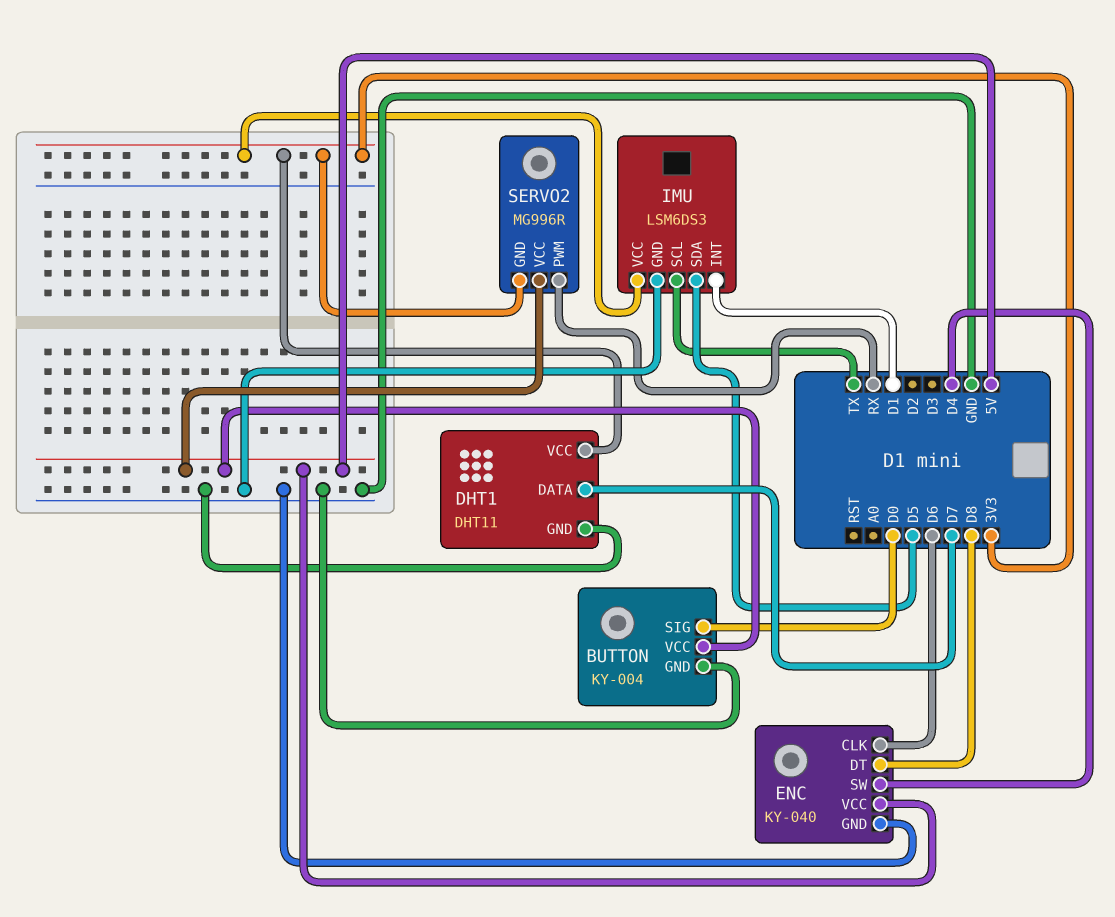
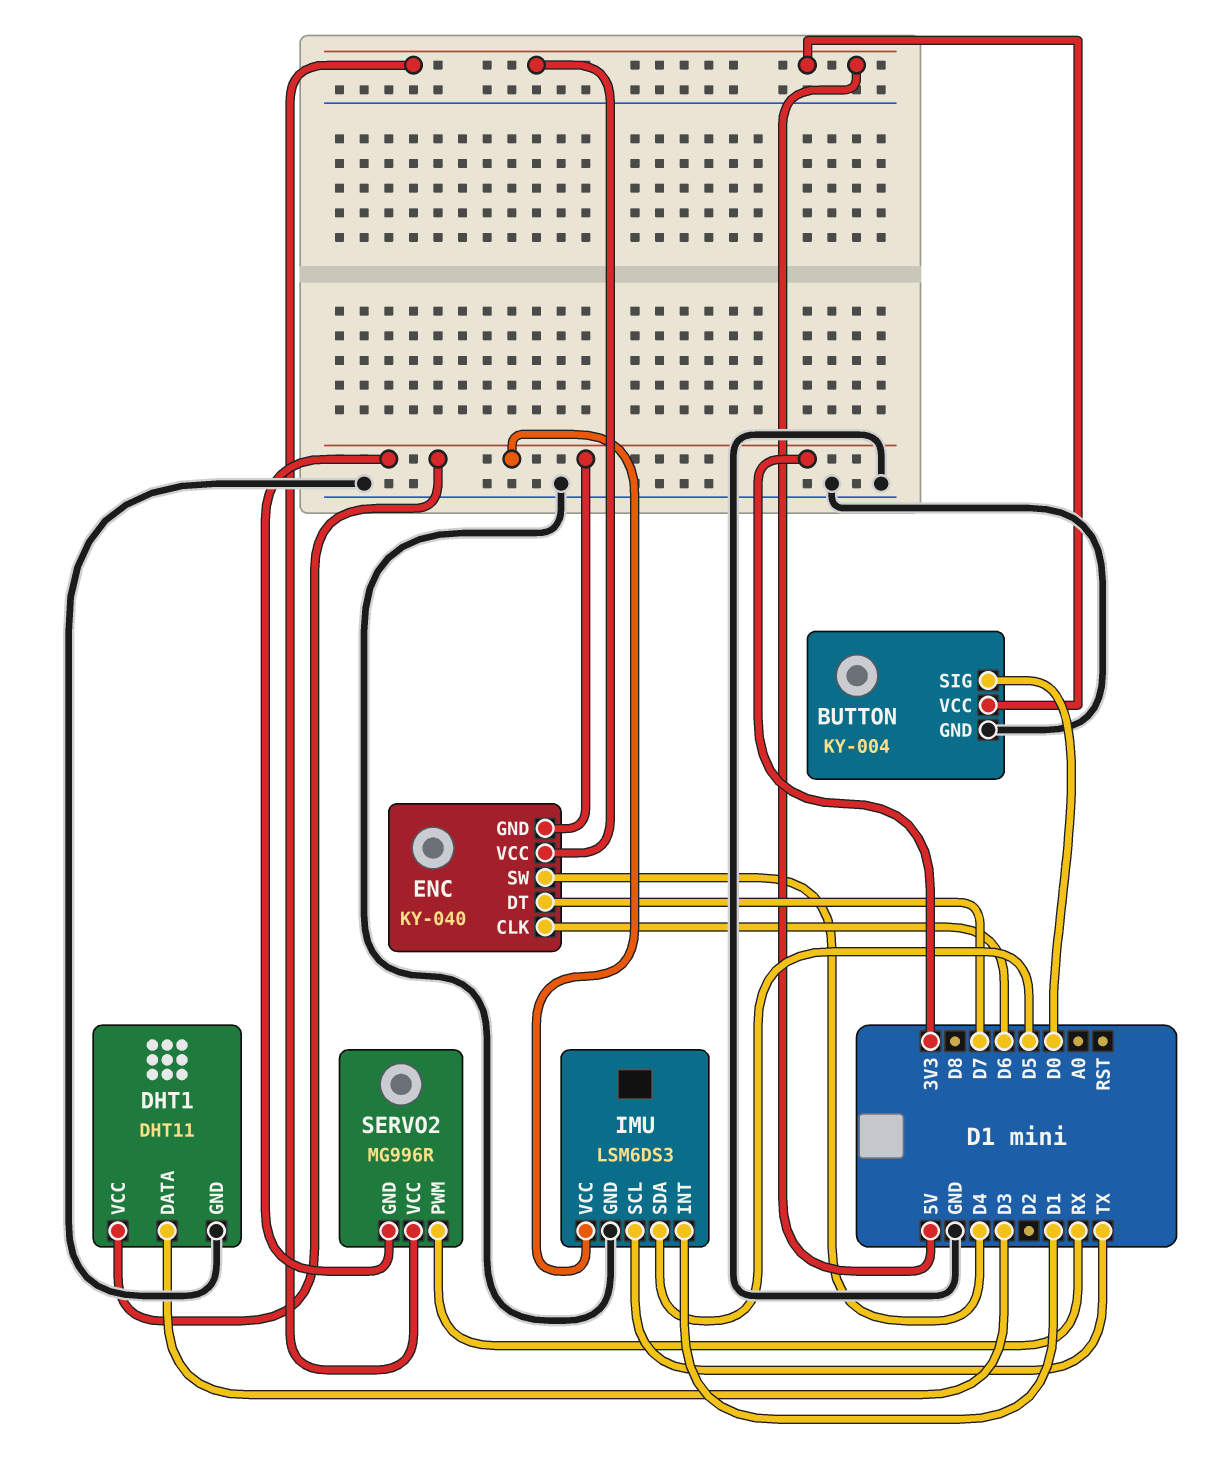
DHT1 pin DATA: D7 -> D3
ENC pin DT: D8 -> D7
ENC pin GND: GND -> 3V3

